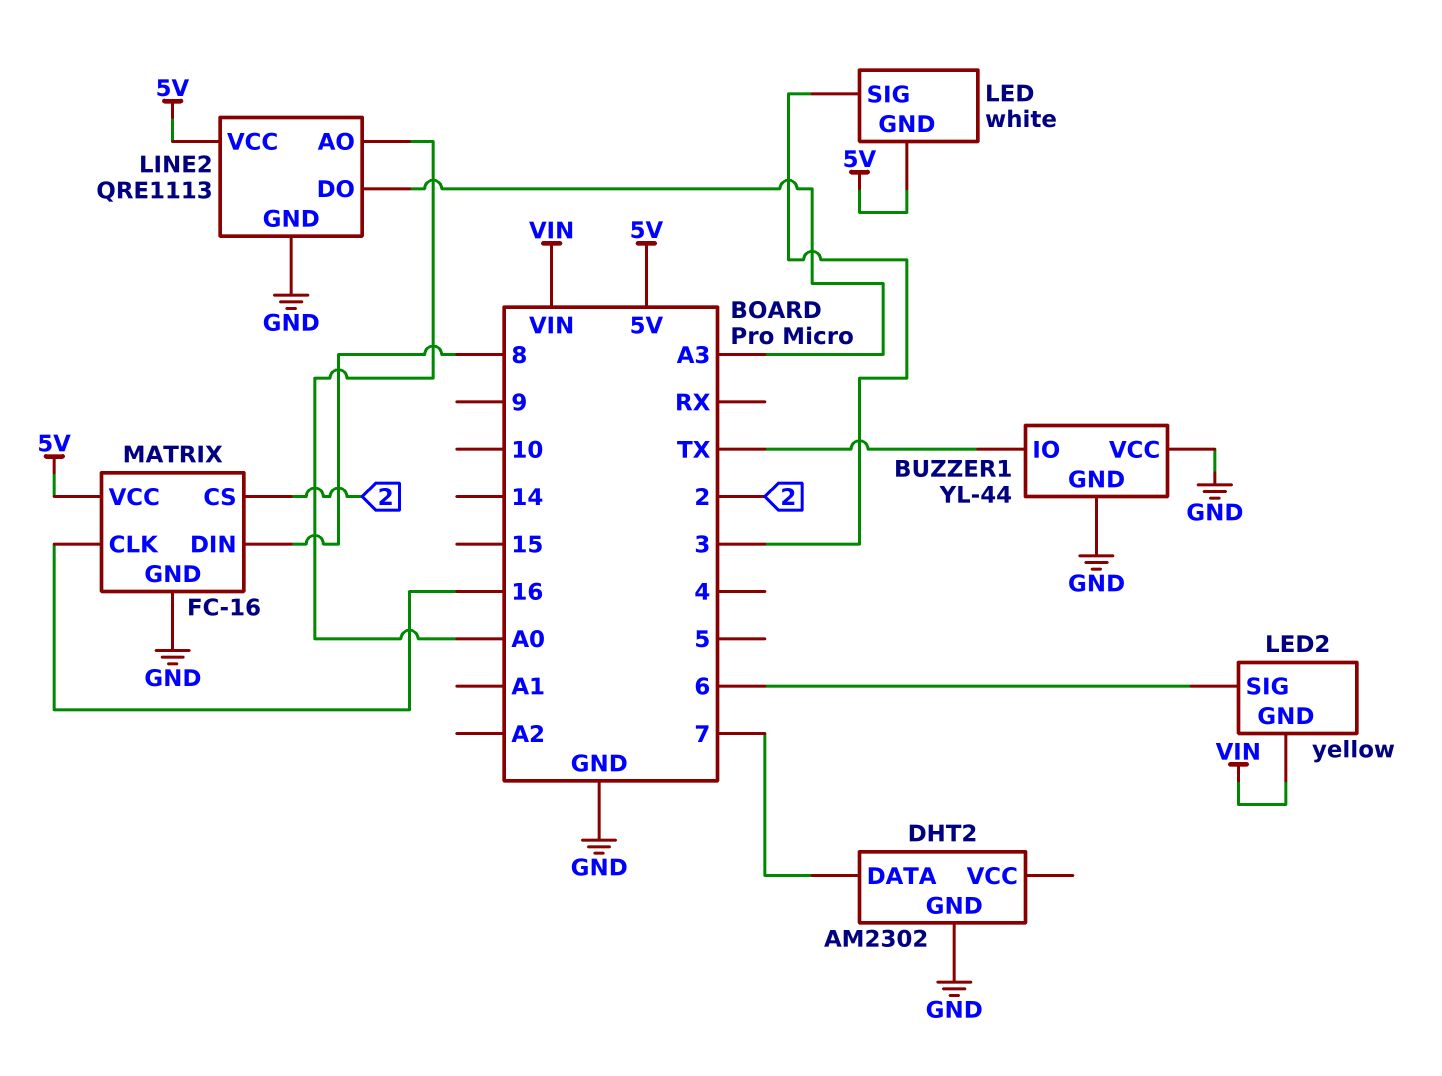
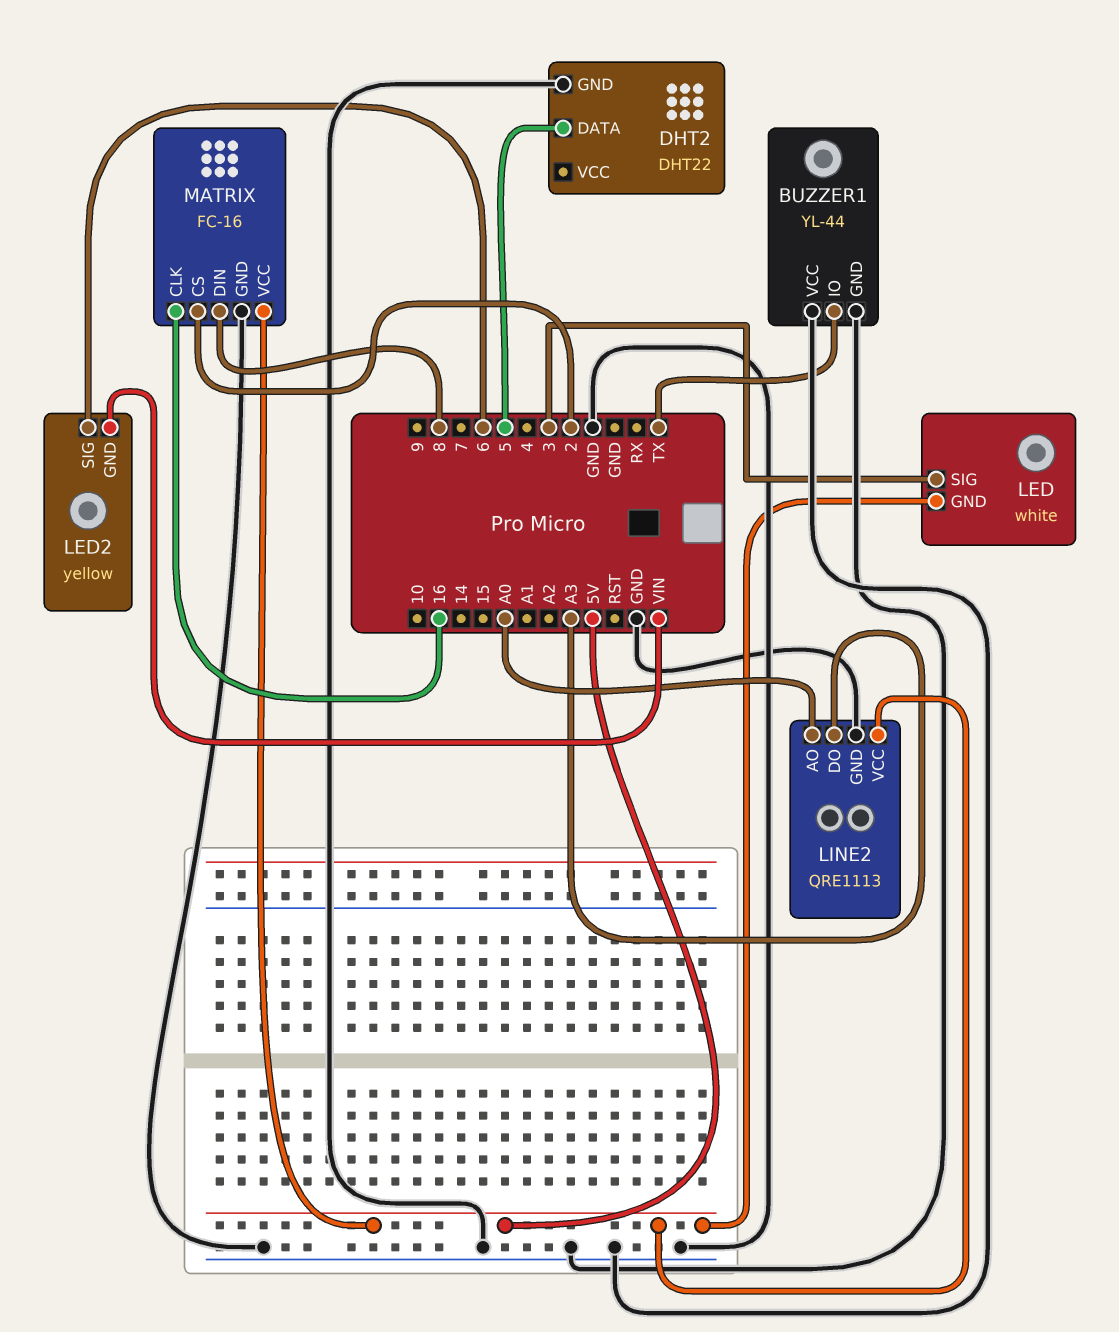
DHT2: AM2302 -> DHT22
DHT2 pin DATA: 7 -> 5

